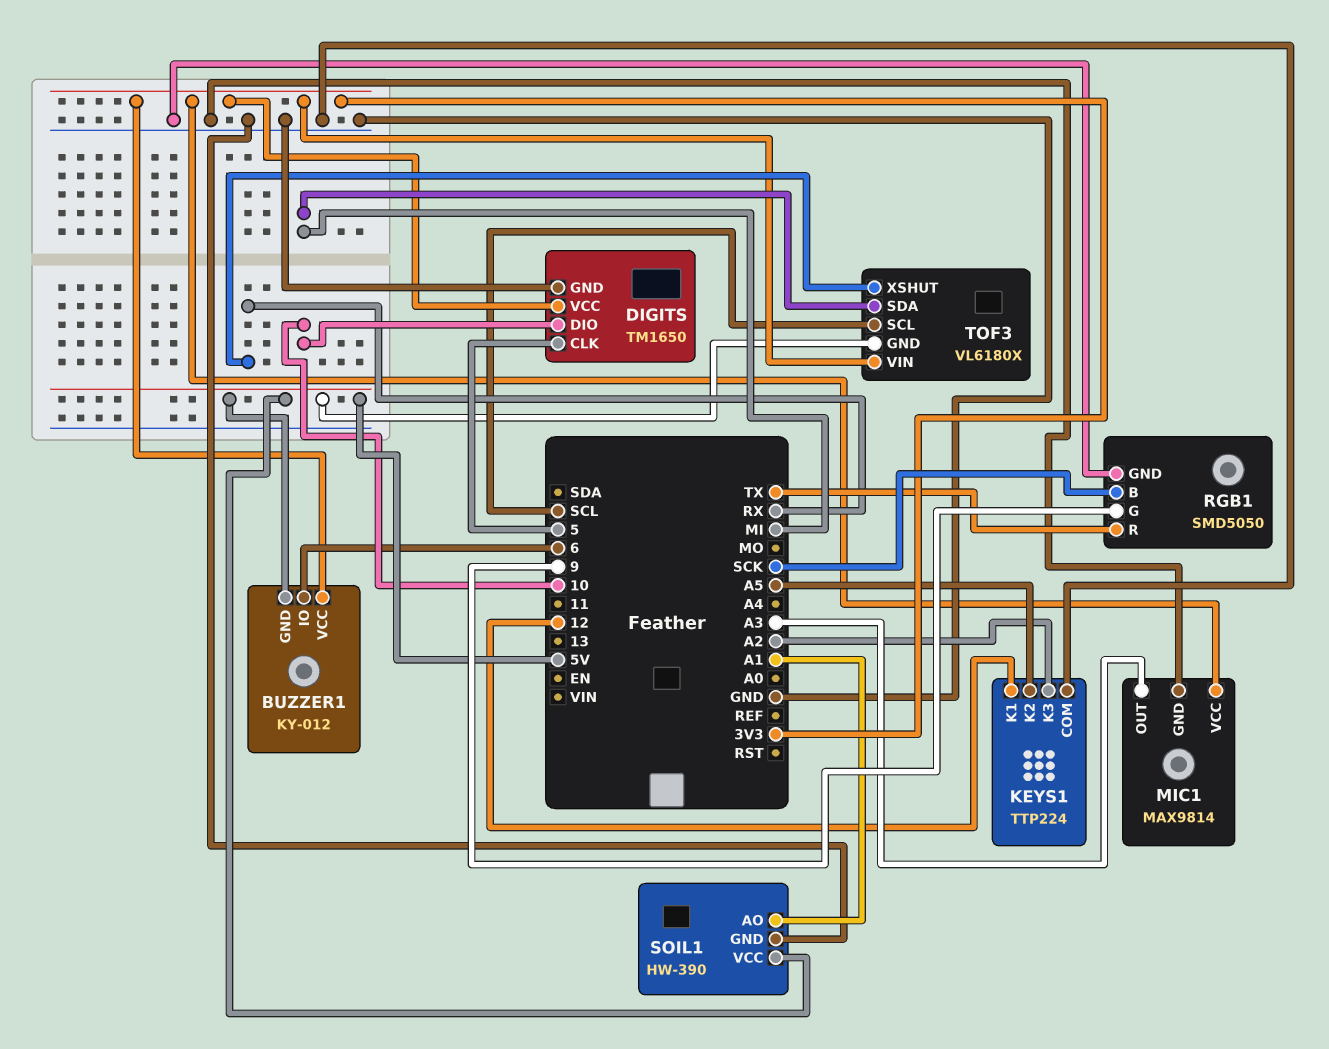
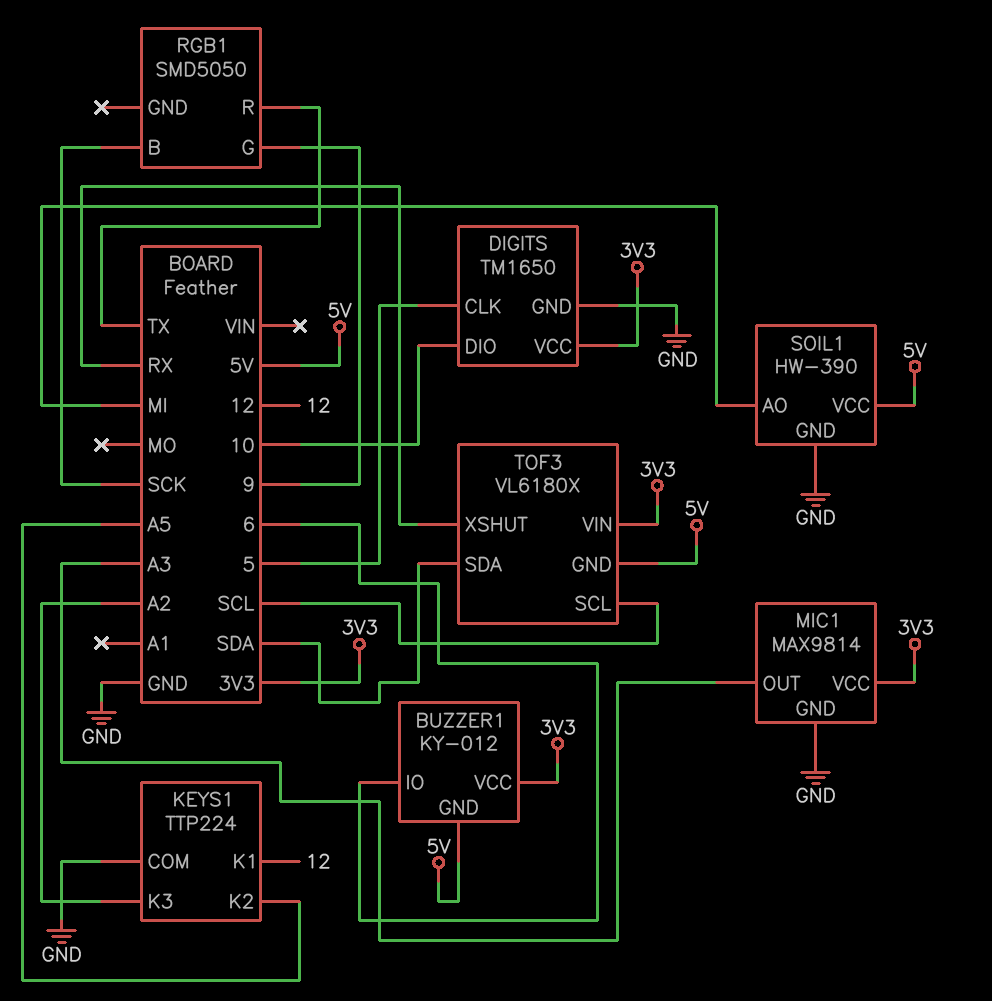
RGB1 pin GND: GND -> none
SOIL1 pin AO: A1 -> MI
TOF3 pin SDA: MI -> SDA

